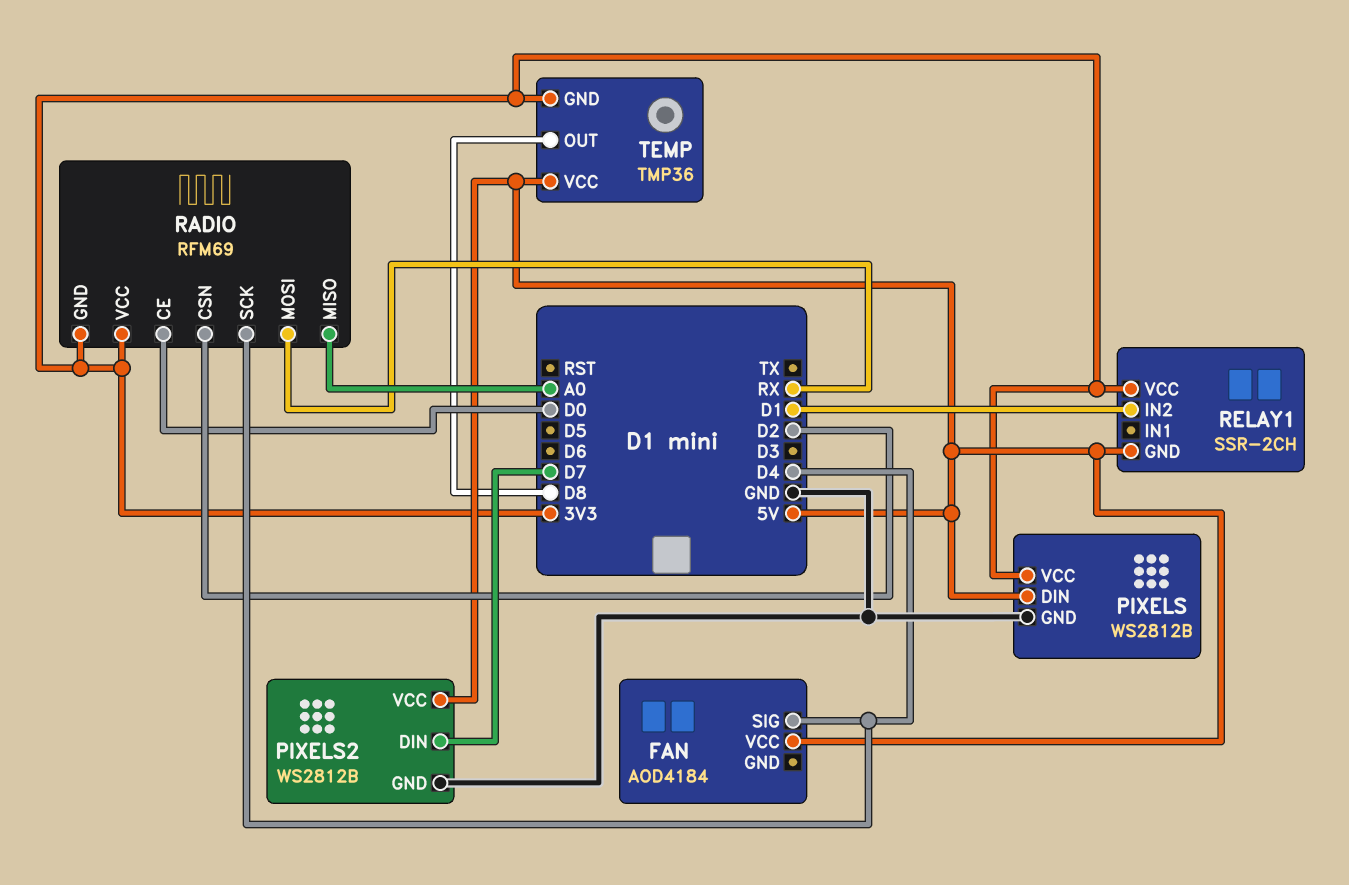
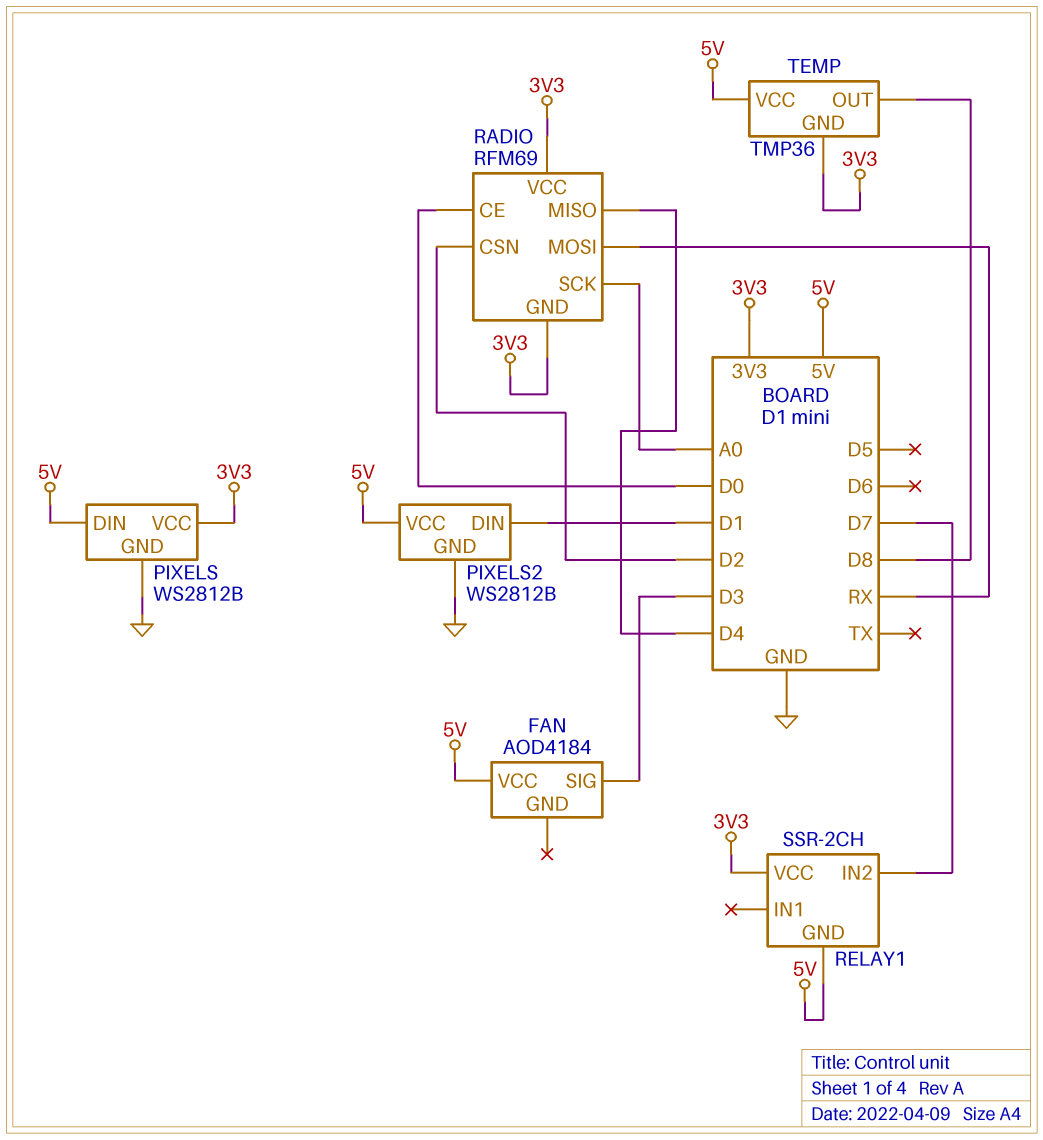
FAN pin SIG: D4 -> D3
PIXELS2 pin DIN: D7 -> D1
RADIO pin MISO: A0 -> D4
RADIO pin SCK: D4 -> A0
RELAY1 pin IN2: D1 -> D7

